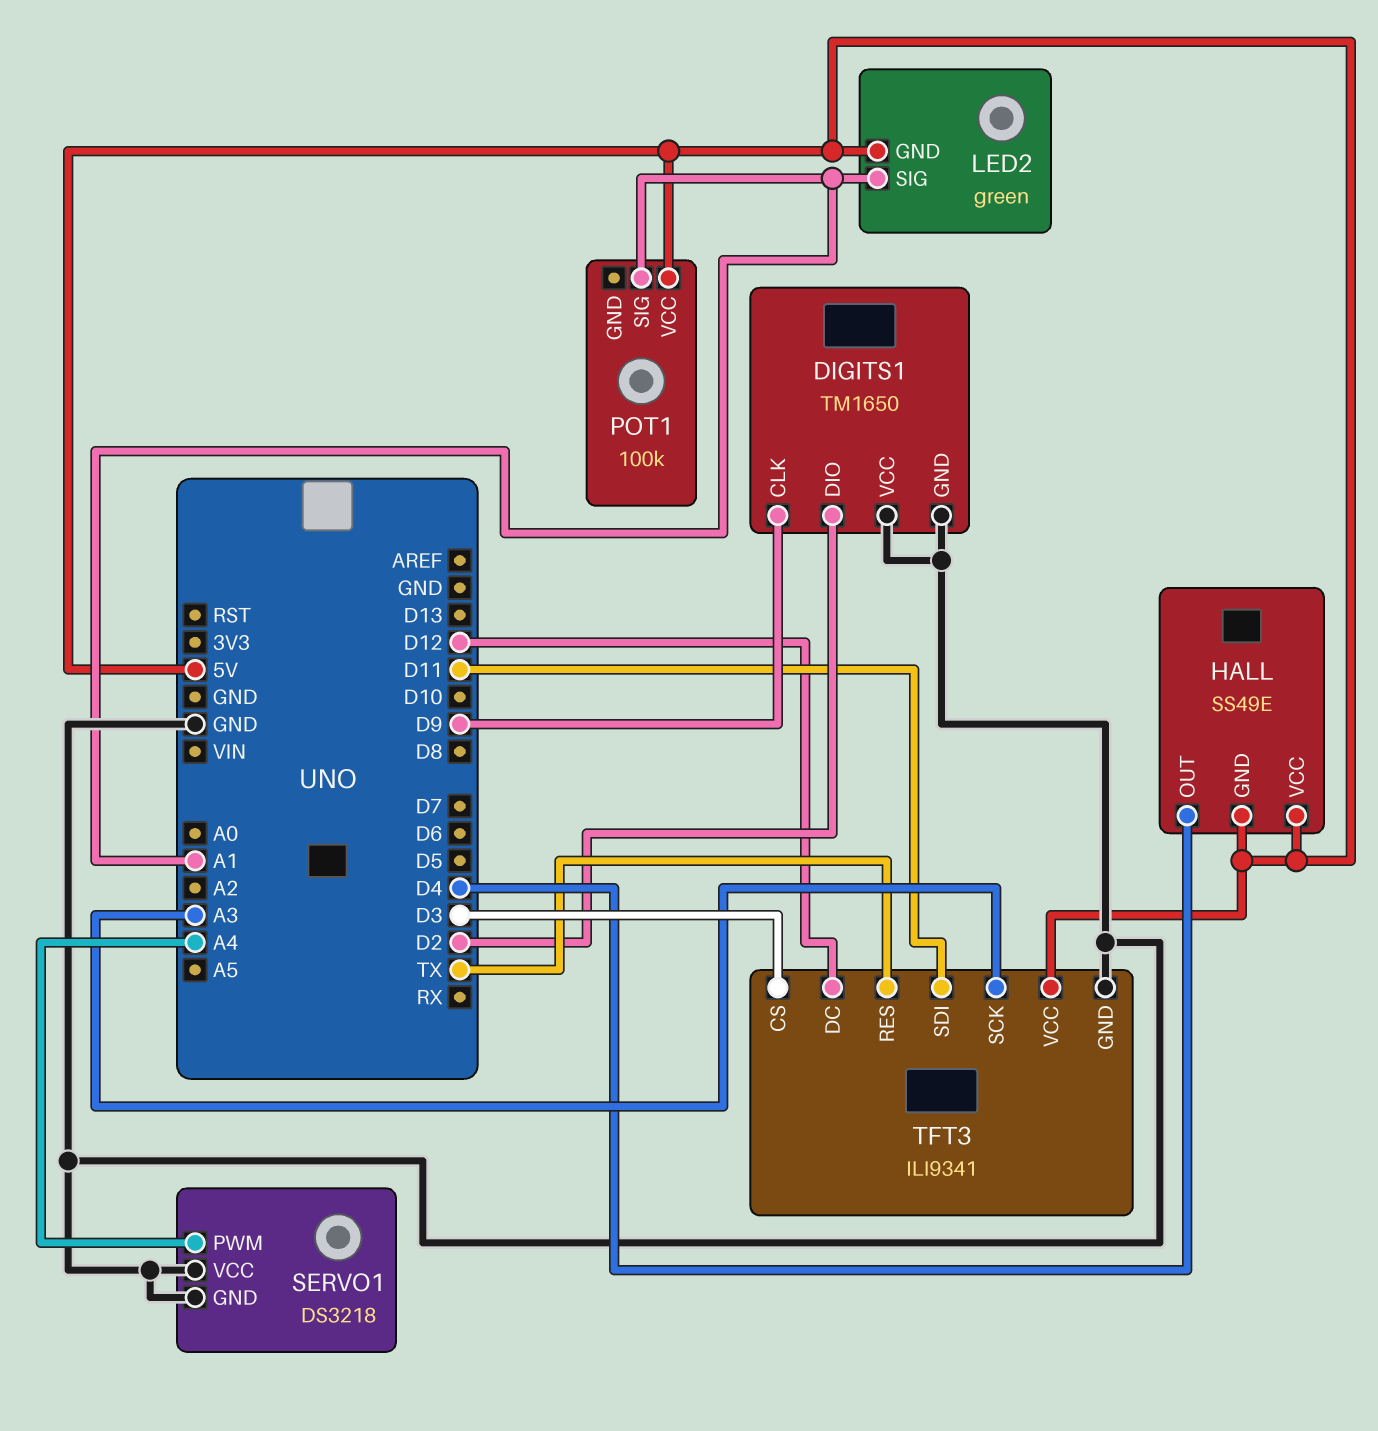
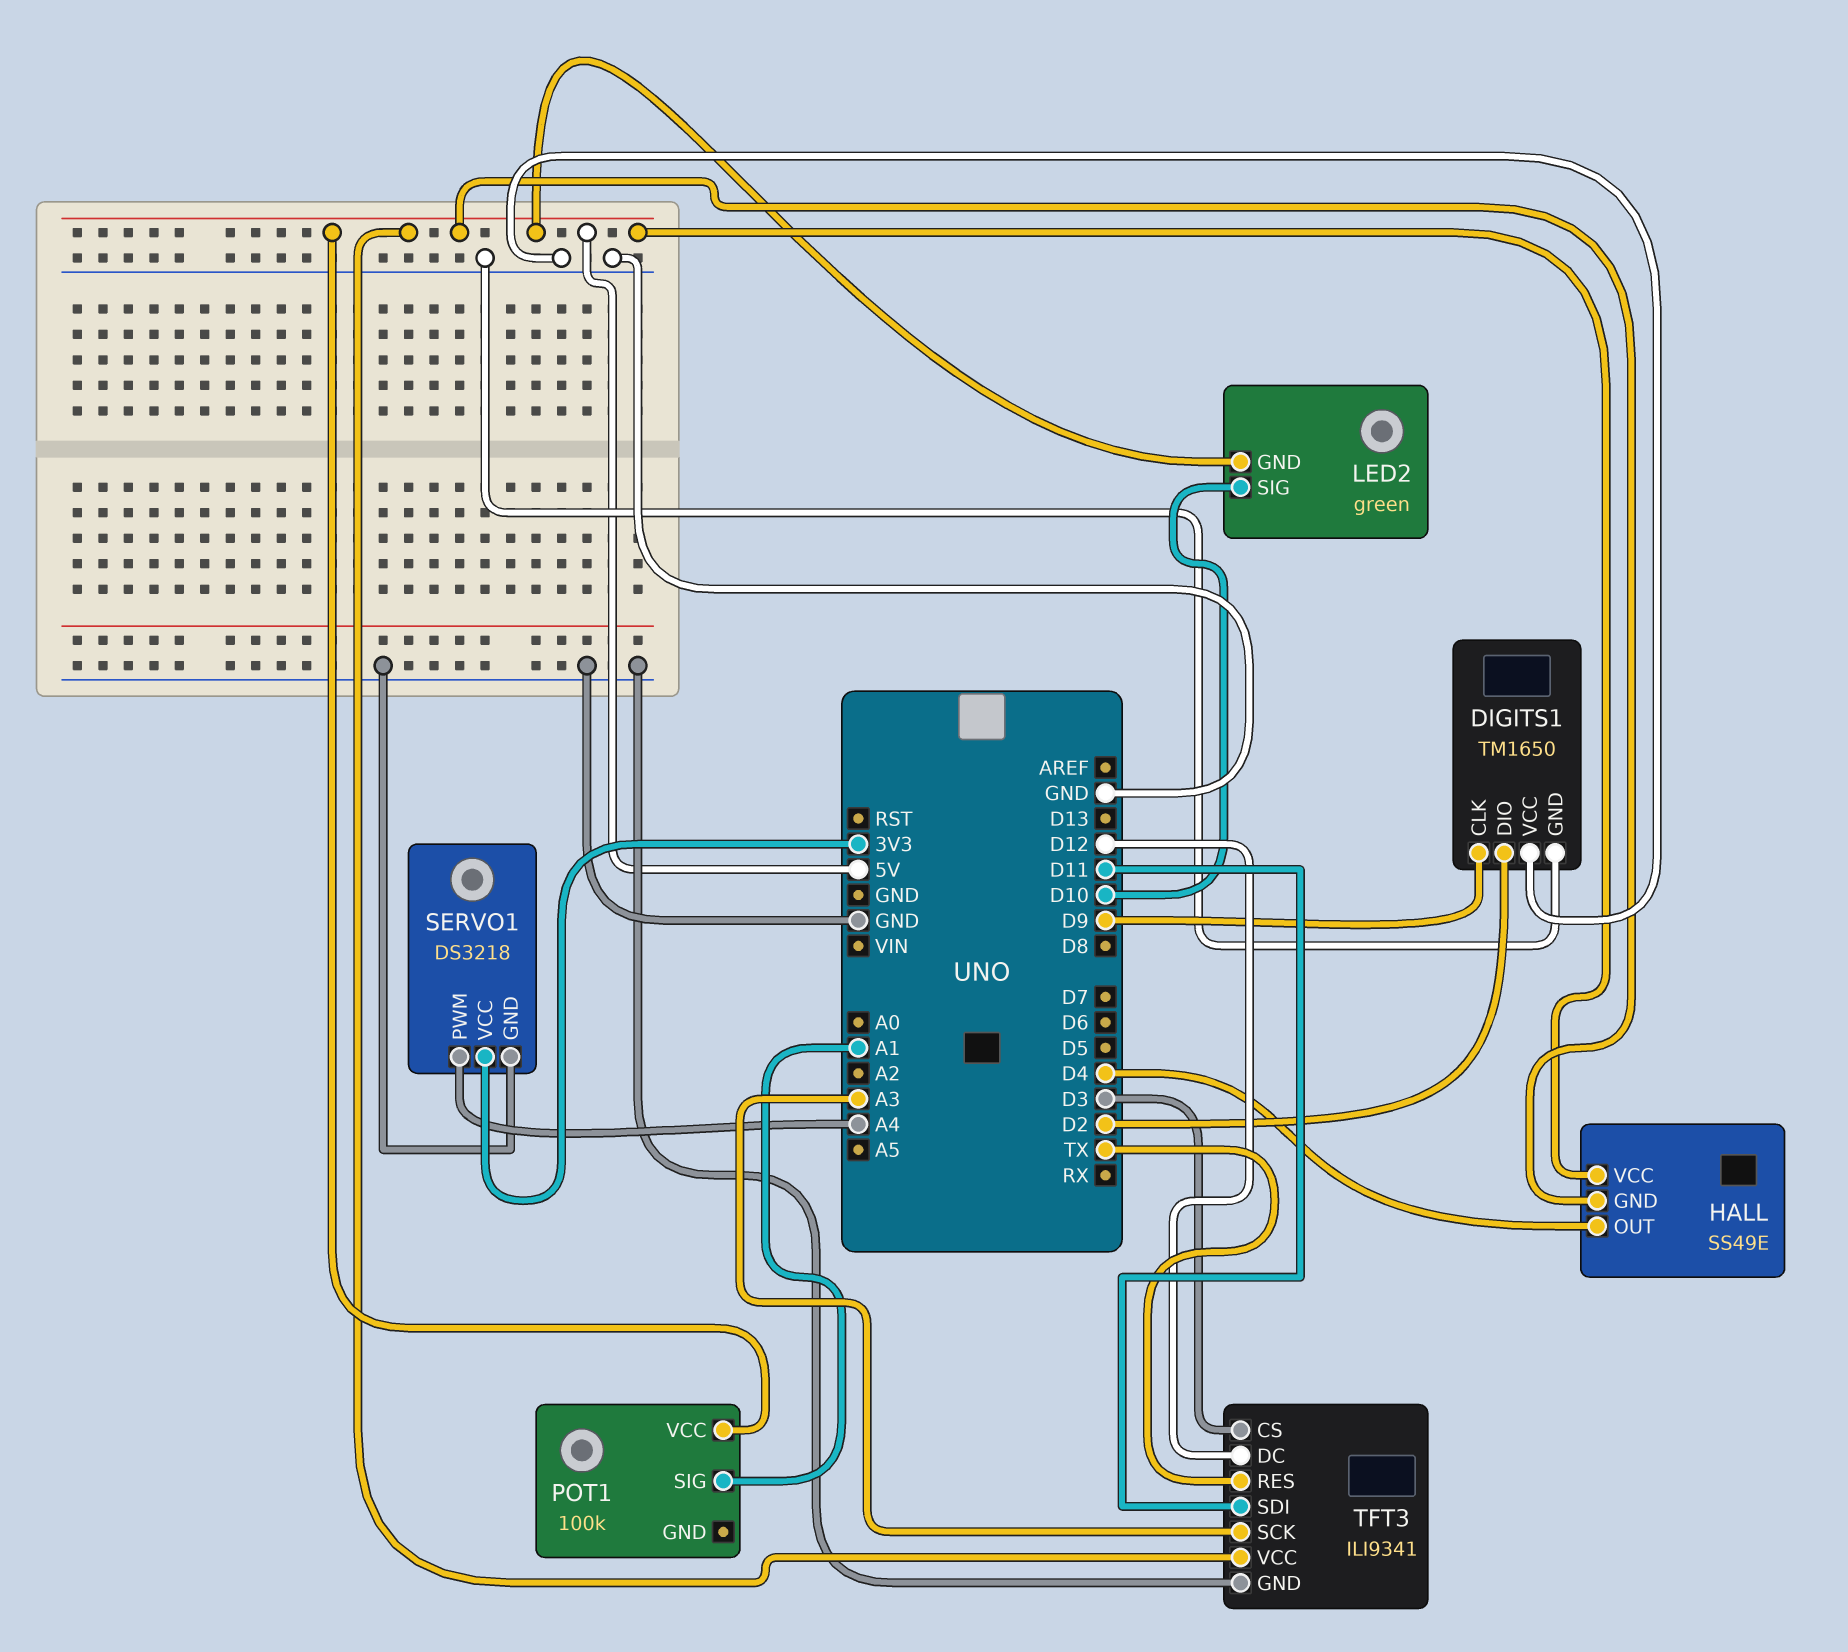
LED2 pin SIG: A1 -> D10
SERVO1 pin VCC: GND -> 3V3

